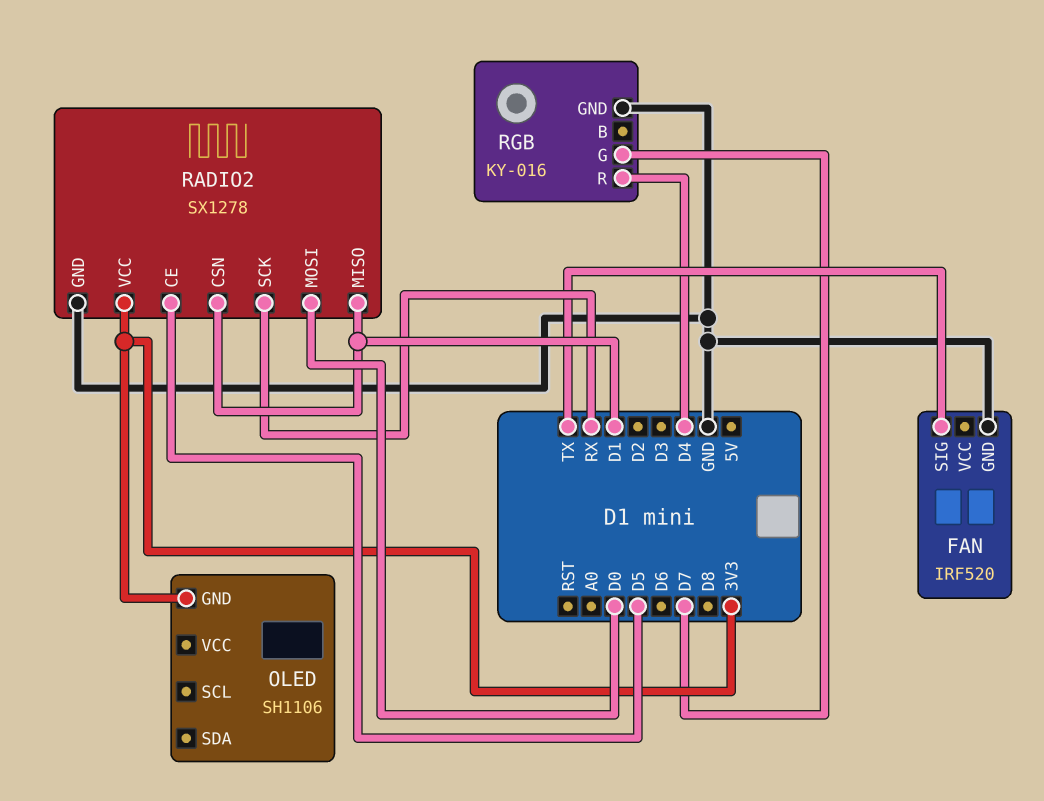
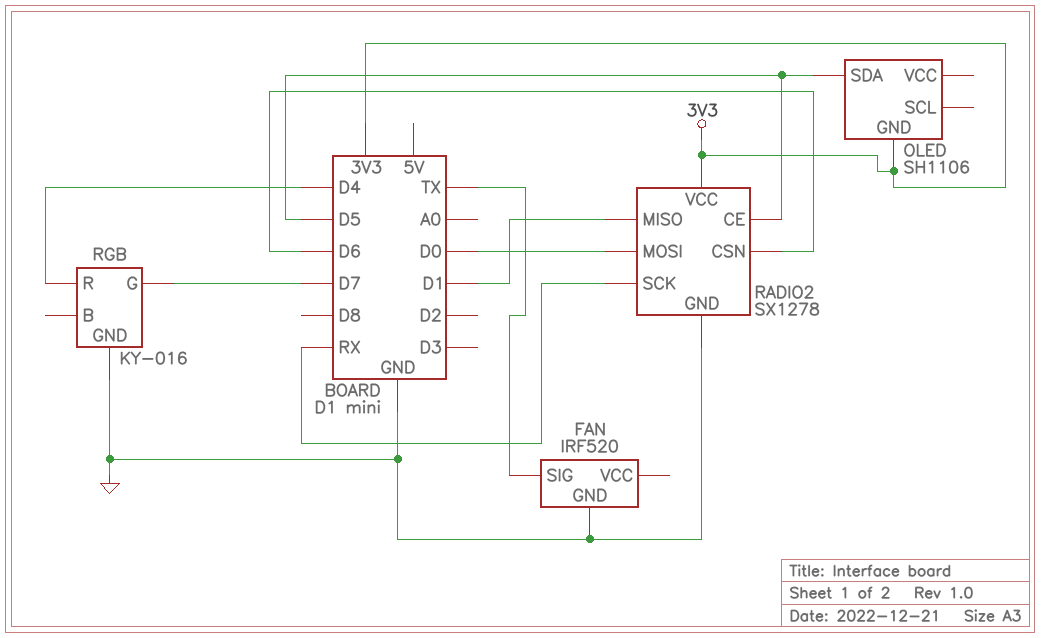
OLED pin SDA: none -> D5
RADIO2 pin CSN: D1 -> D6

